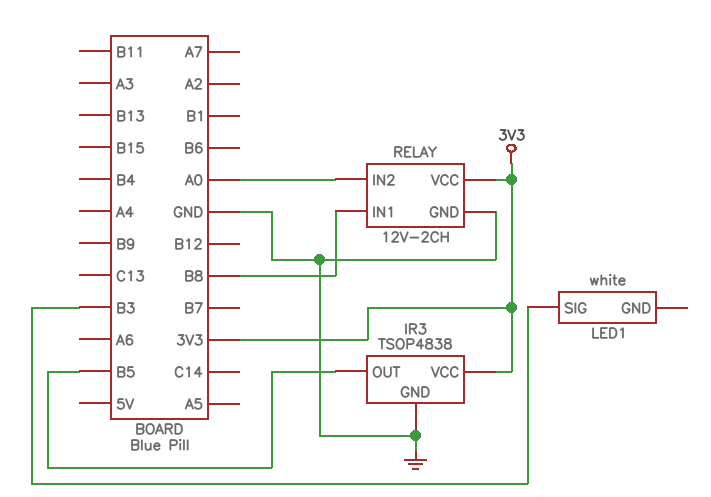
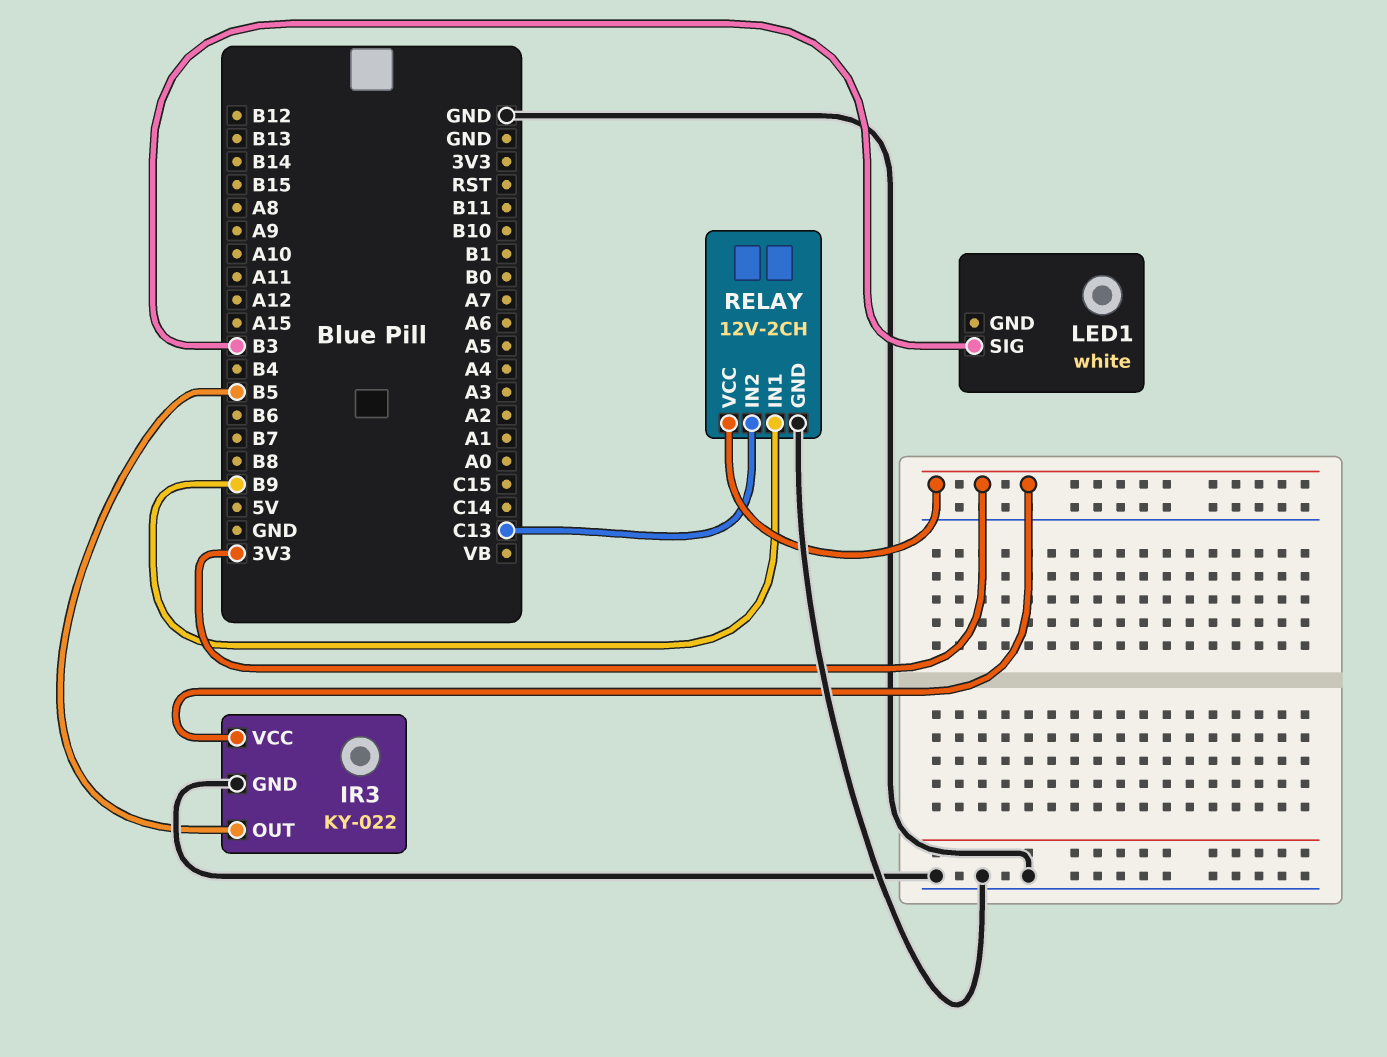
IR3: TSOP4838 -> KY-022
RELAY pin IN1: B8 -> B9
RELAY pin IN2: A0 -> C13

